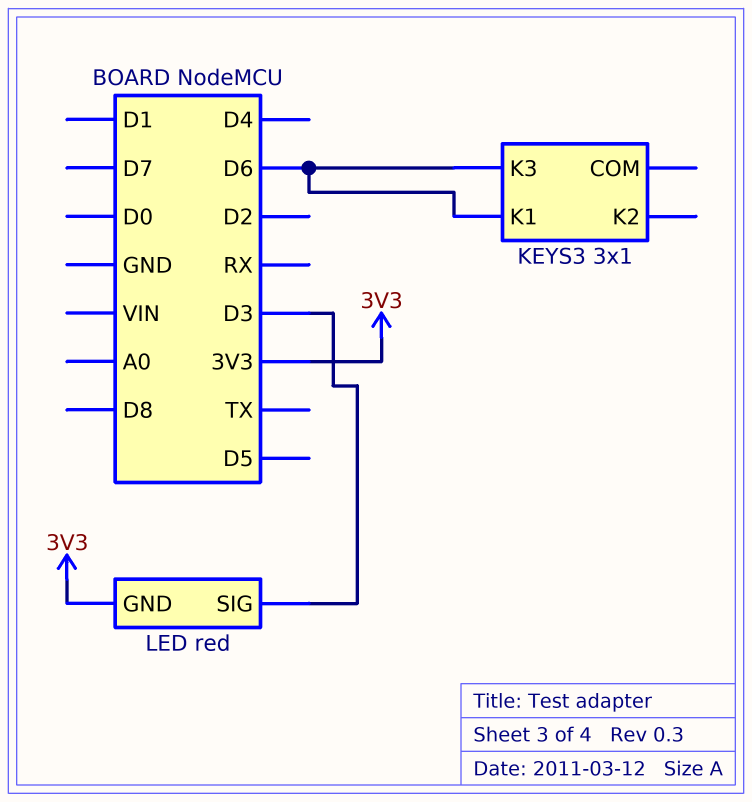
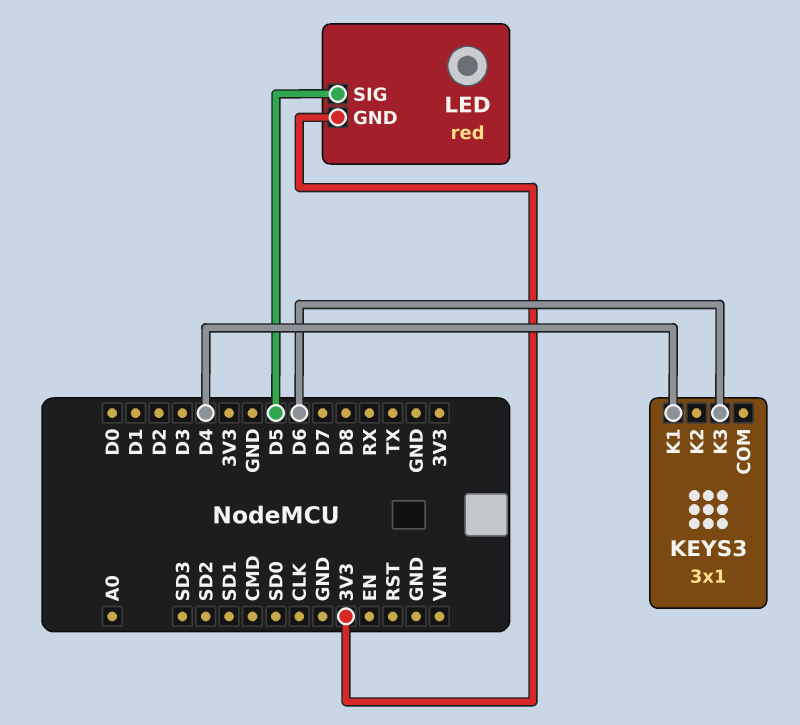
KEYS3 pin K1: D6 -> D4
LED pin SIG: D3 -> D5

